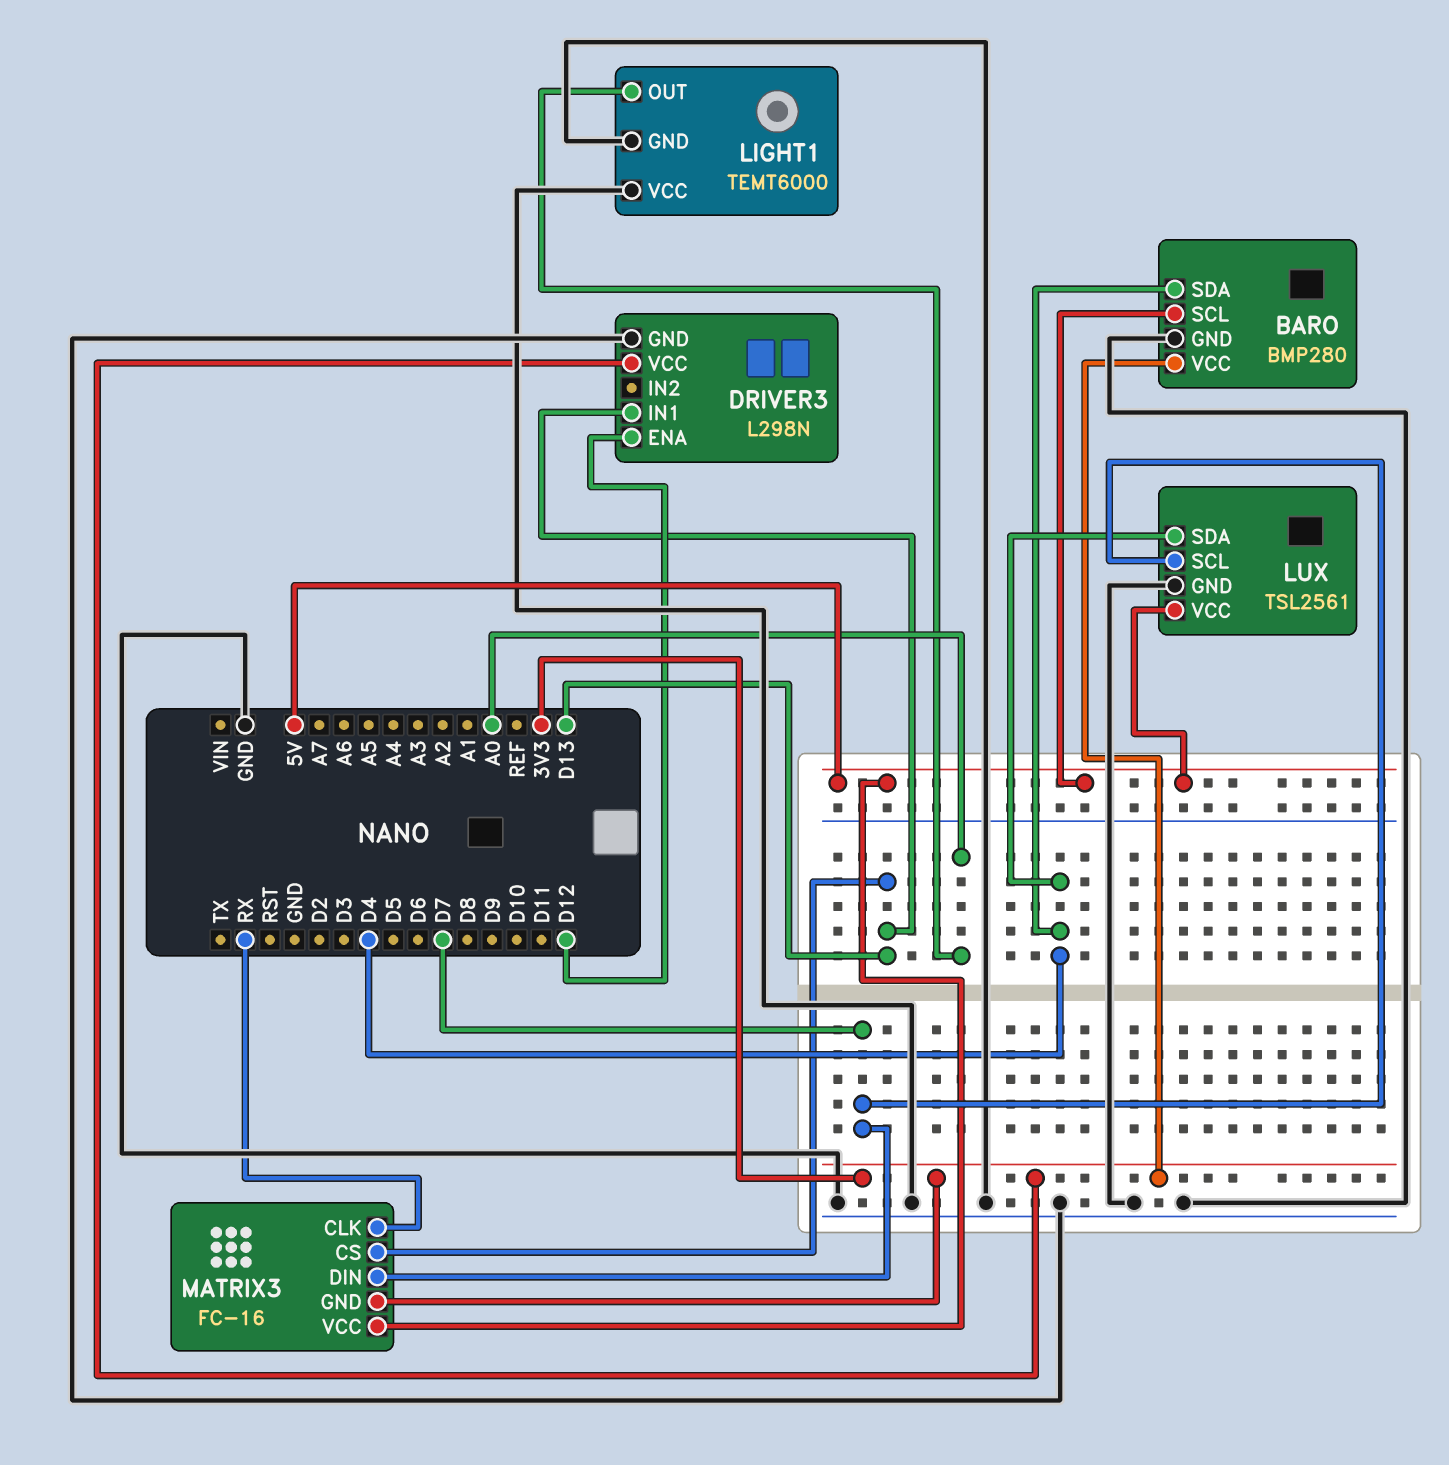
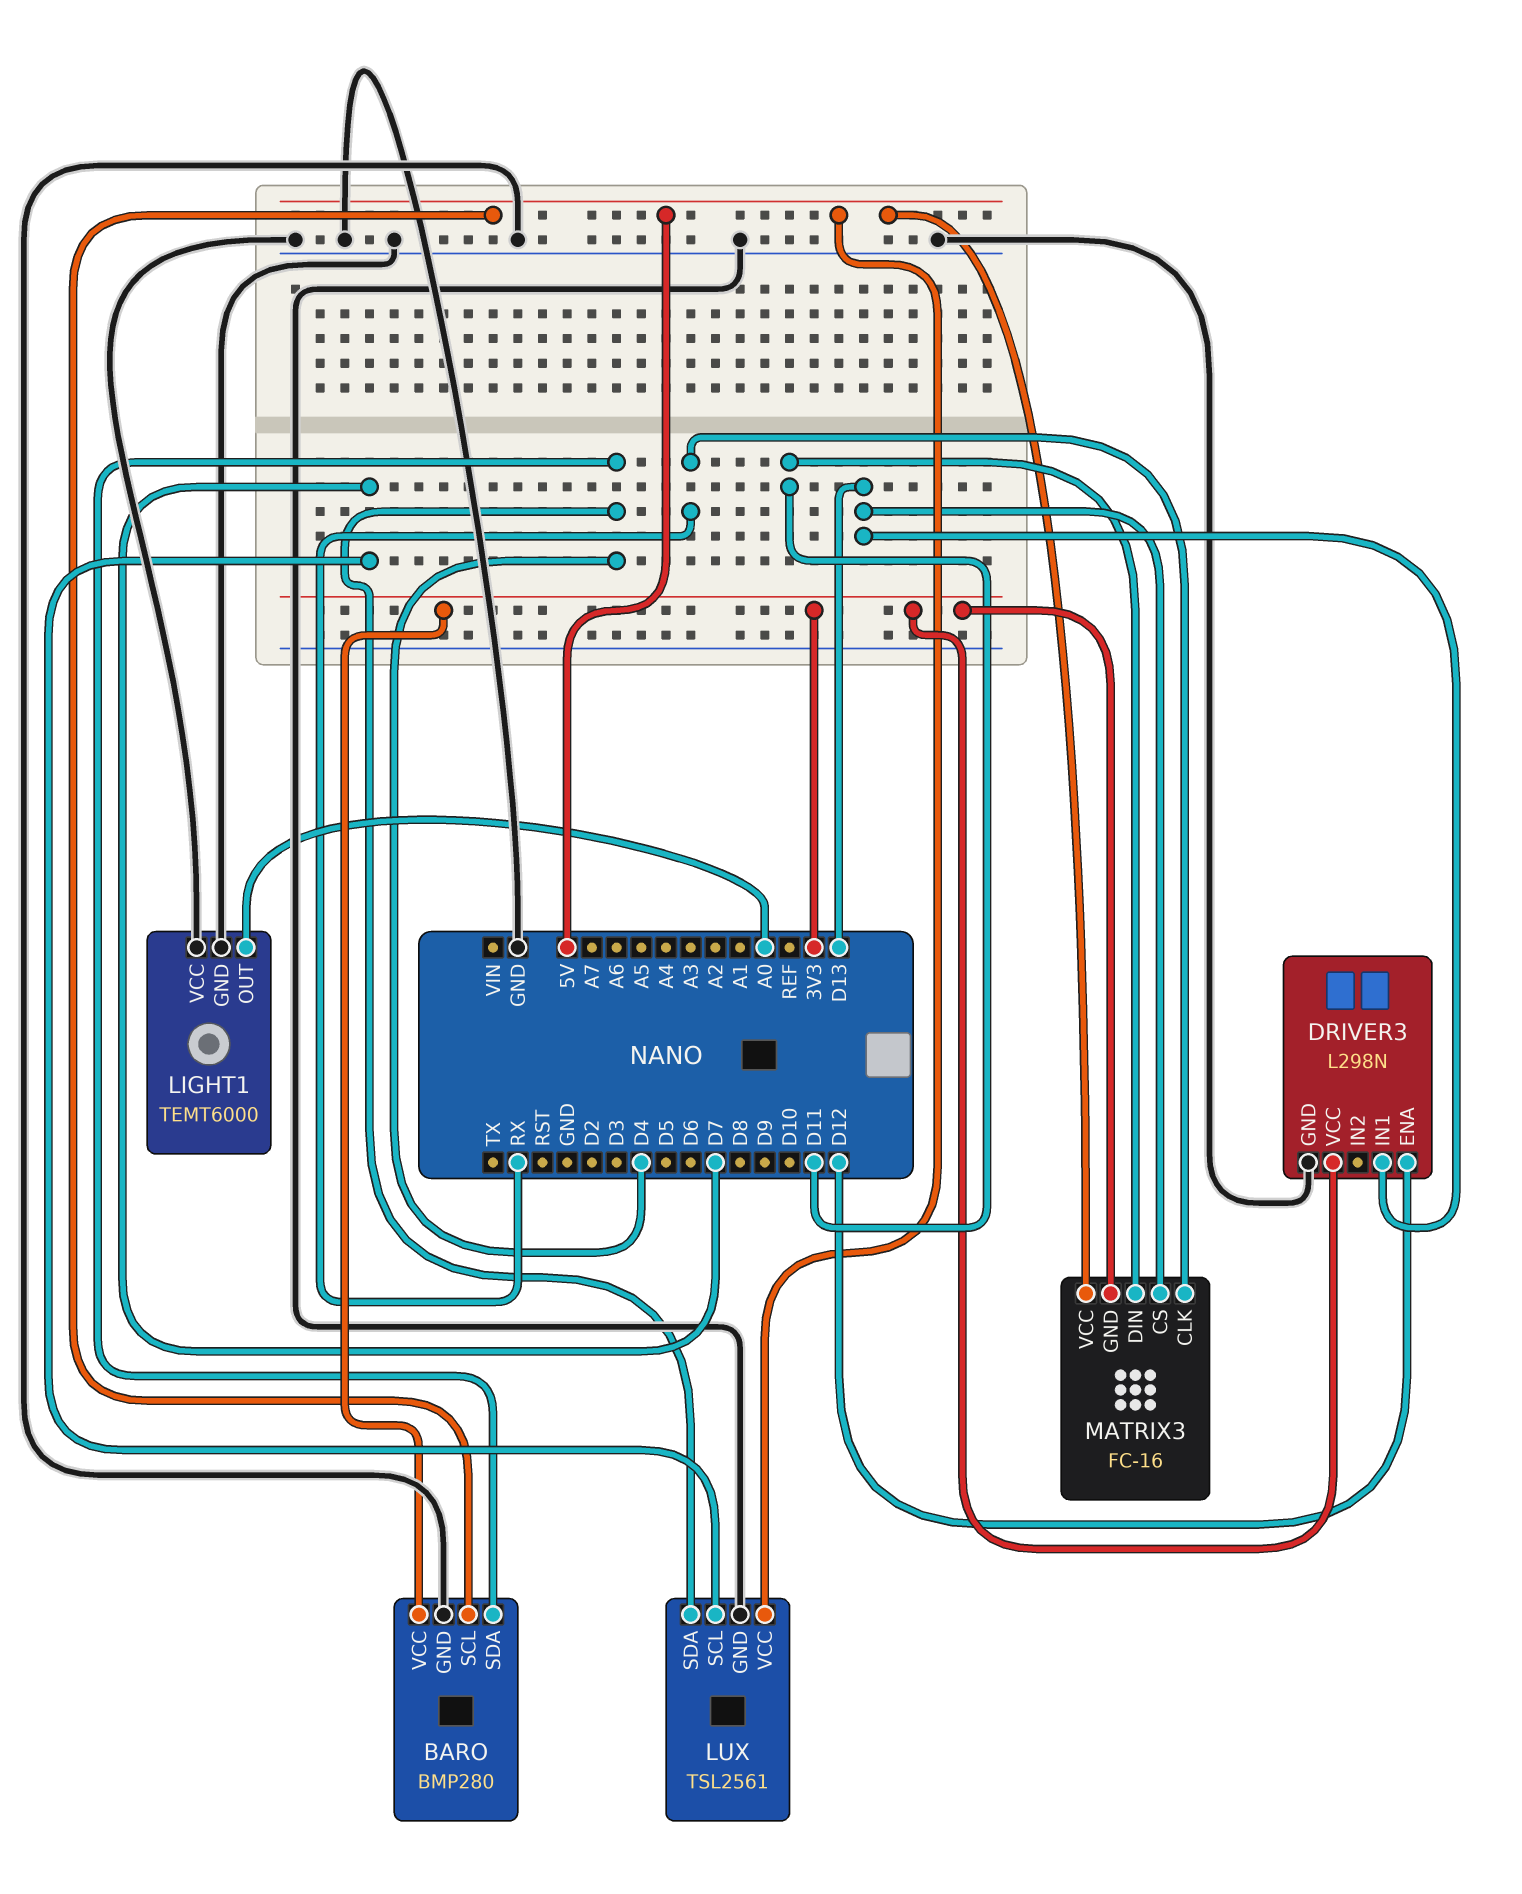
MATRIX3 pin DIN: D7 -> D11

